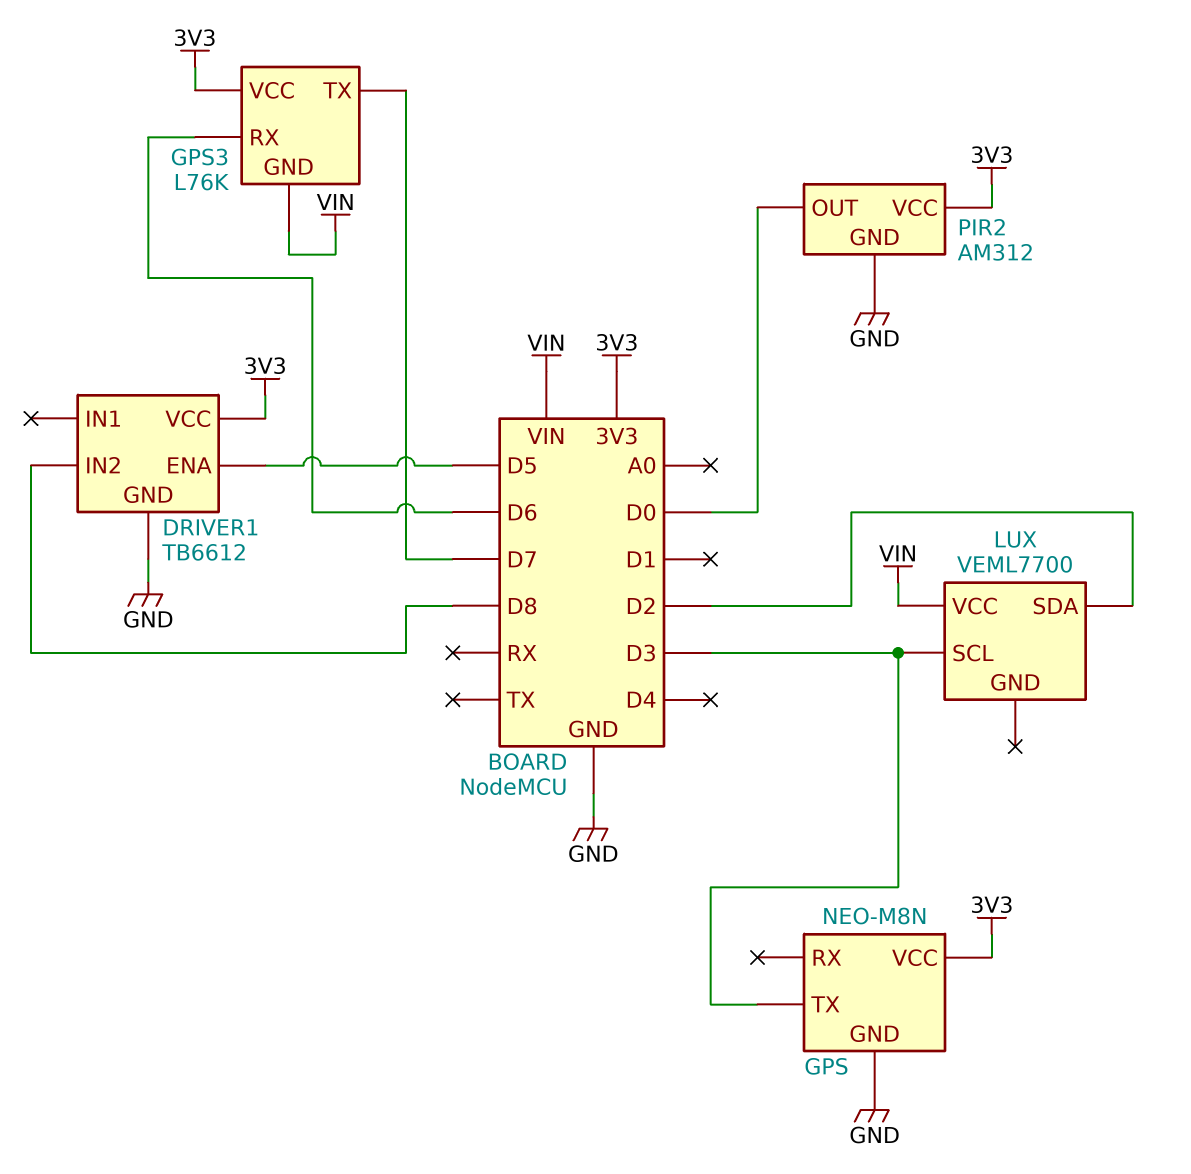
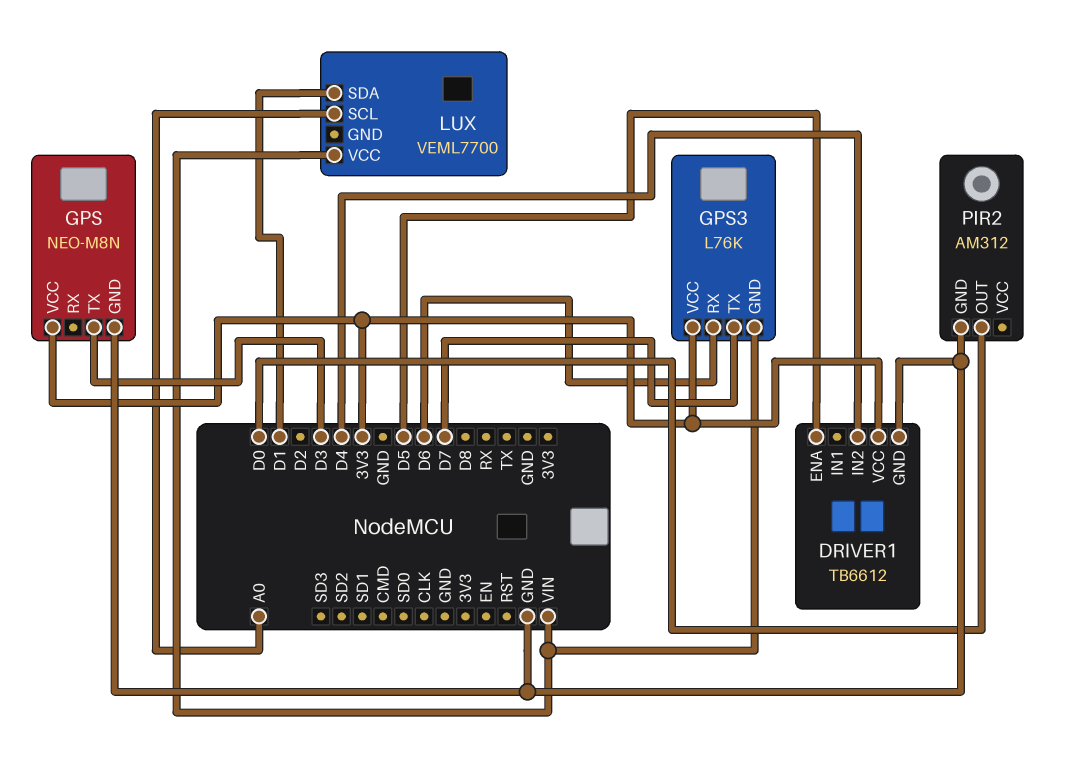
DRIVER1 pin IN2: D8 -> D4
LUX pin SCL: D3 -> A0
LUX pin SDA: D2 -> D1
PIR2 pin VCC: 3V3 -> none

